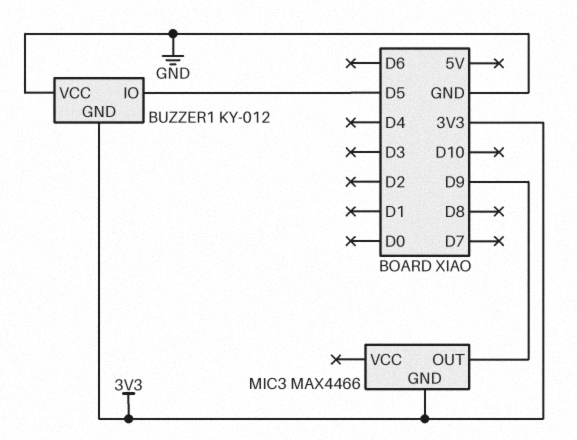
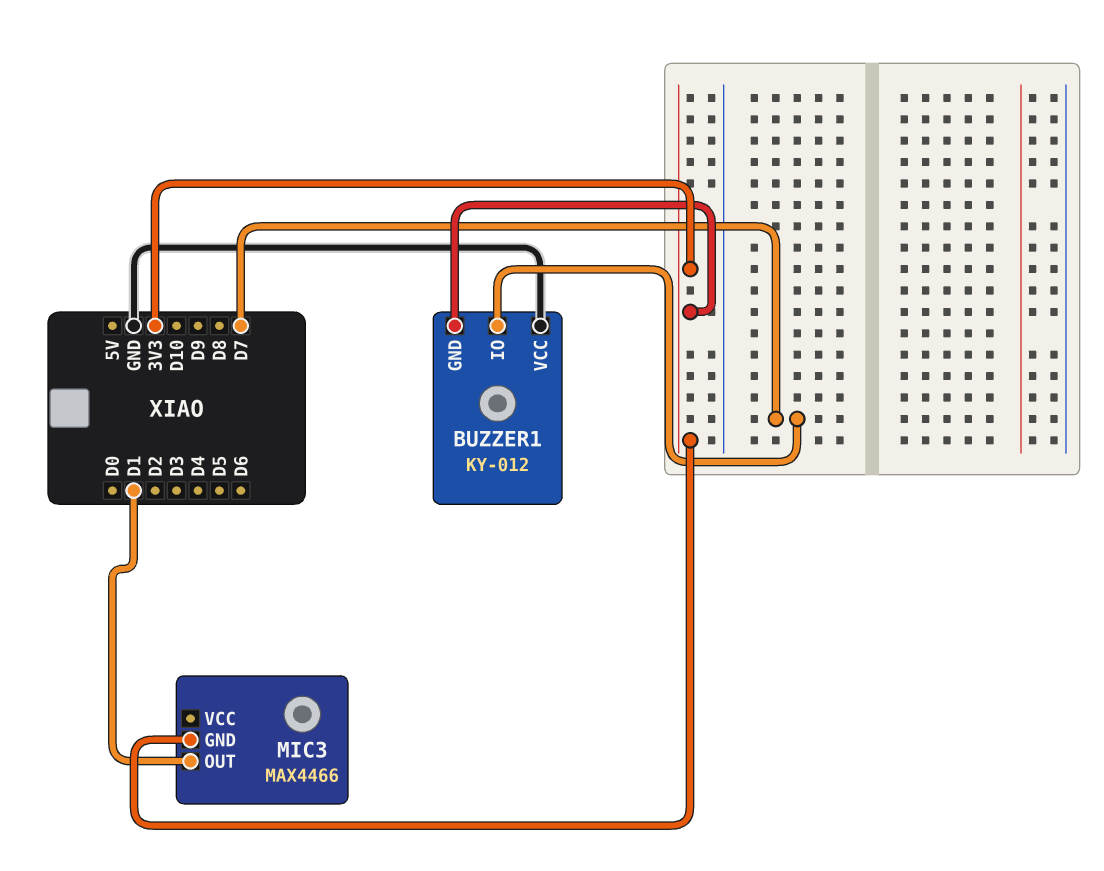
BUZZER1 pin IO: D5 -> D7
MIC3 pin OUT: D9 -> D1

